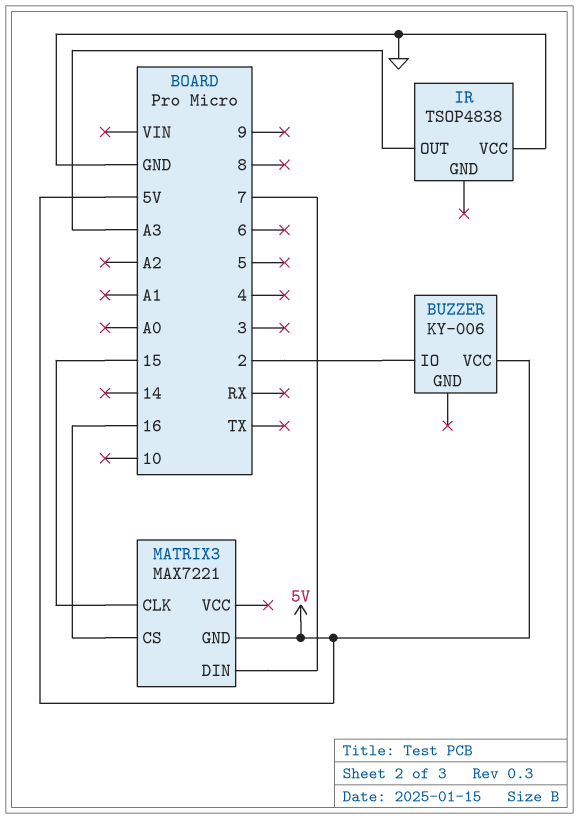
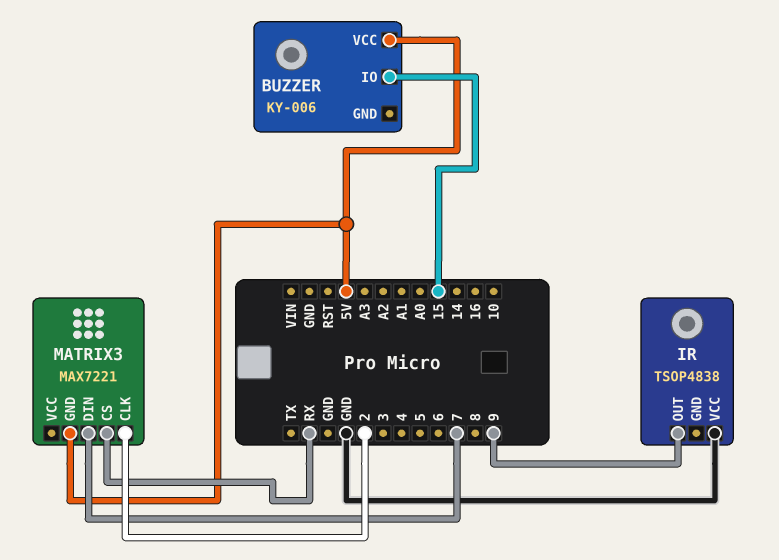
BUZZER pin IO: 2 -> 15
IR pin OUT: A3 -> 9
MATRIX3 pin CLK: 15 -> 2
MATRIX3 pin CS: 16 -> RX

